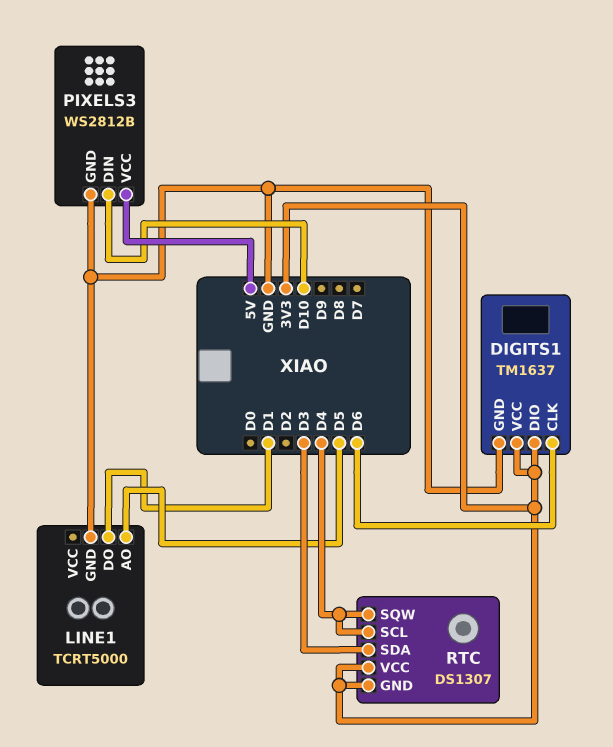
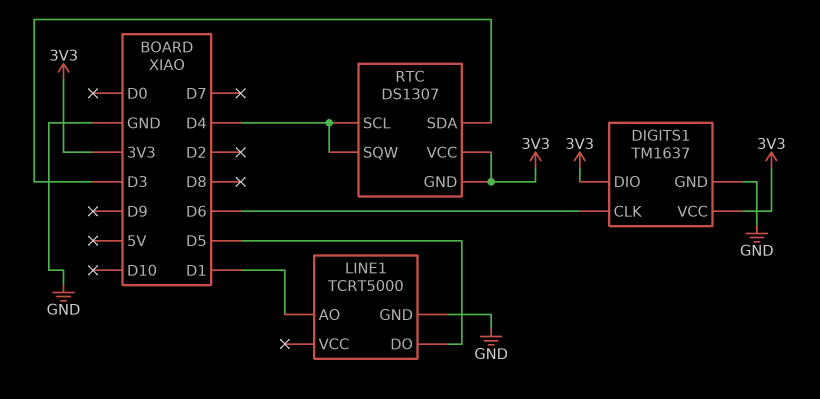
LINE1 pin AO: D5 -> D1
LINE1 pin DO: D1 -> D5
PIXELS3: WS2812B -> none
PIXELS3 pin DIN: D10 -> none
PIXELS3 pin GND: GND -> none
PIXELS3 pin VCC: 5V -> none

